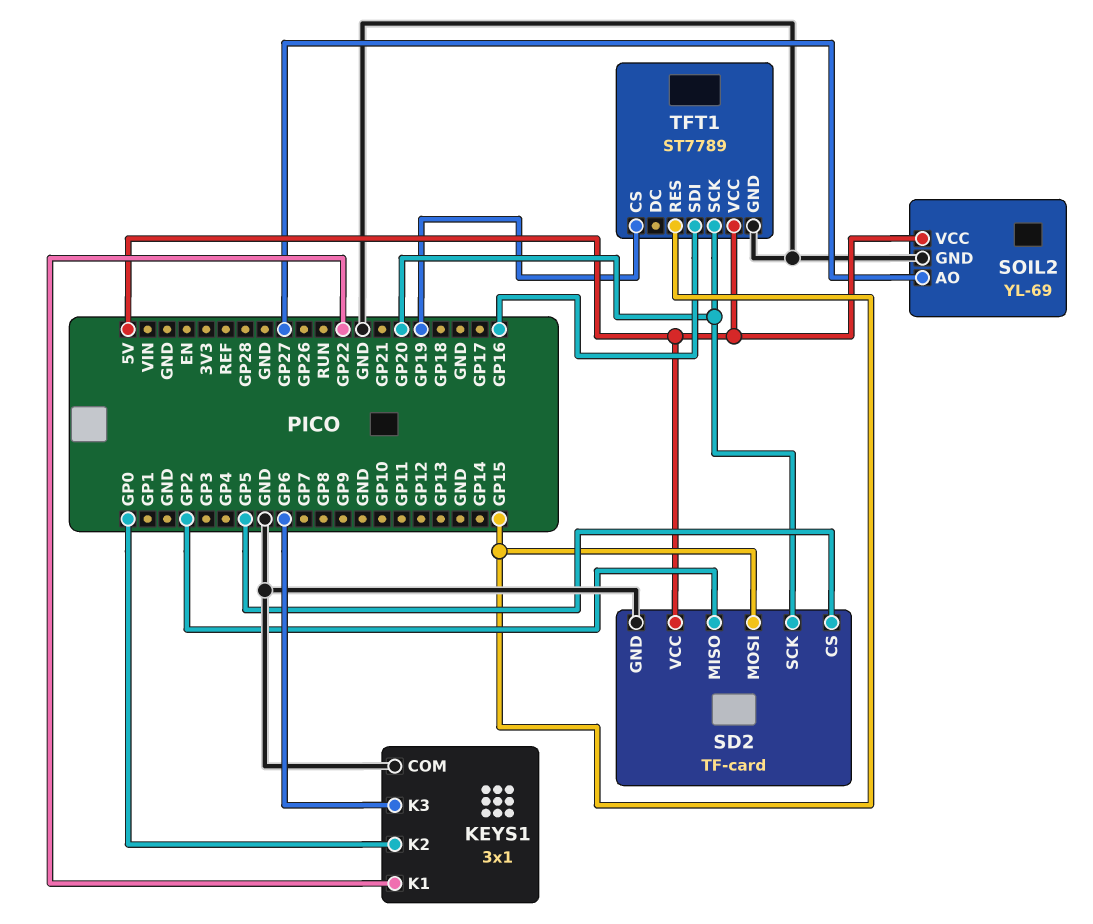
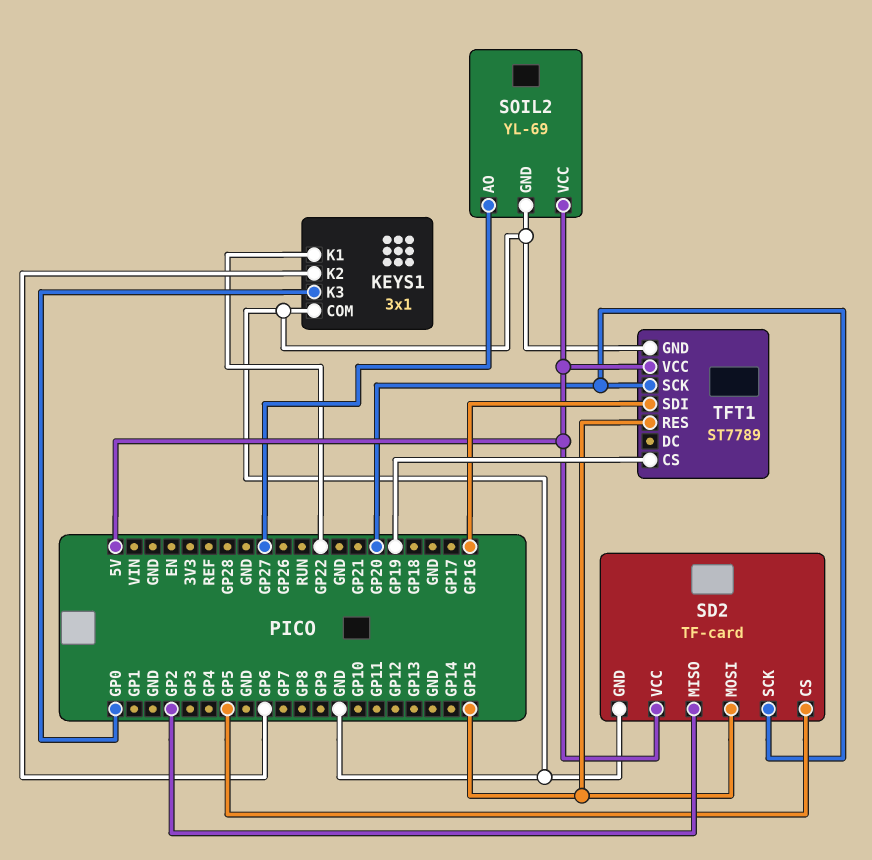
KEYS1 pin K2: GP0 -> GP6
KEYS1 pin K3: GP6 -> GP0

